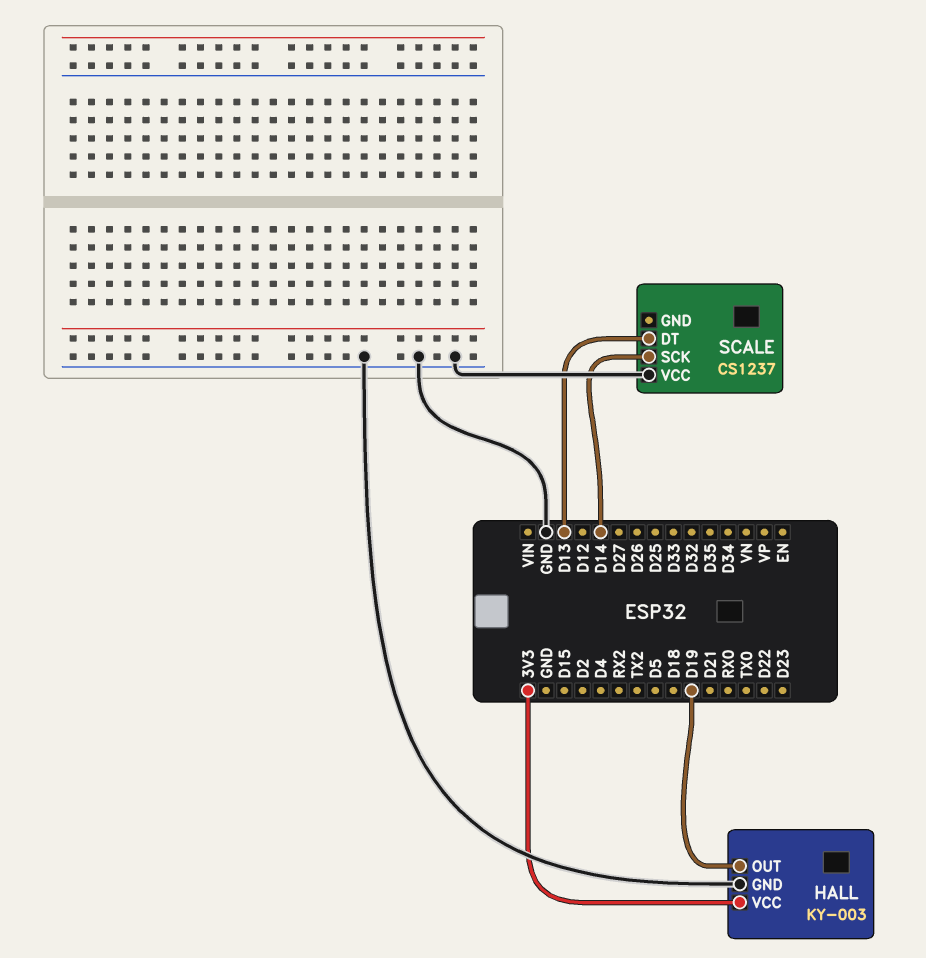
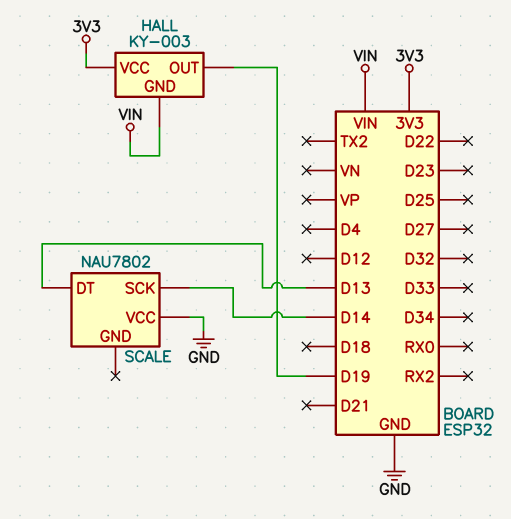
HALL pin GND: GND -> VIN
SCALE: CS1237 -> NAU7802

